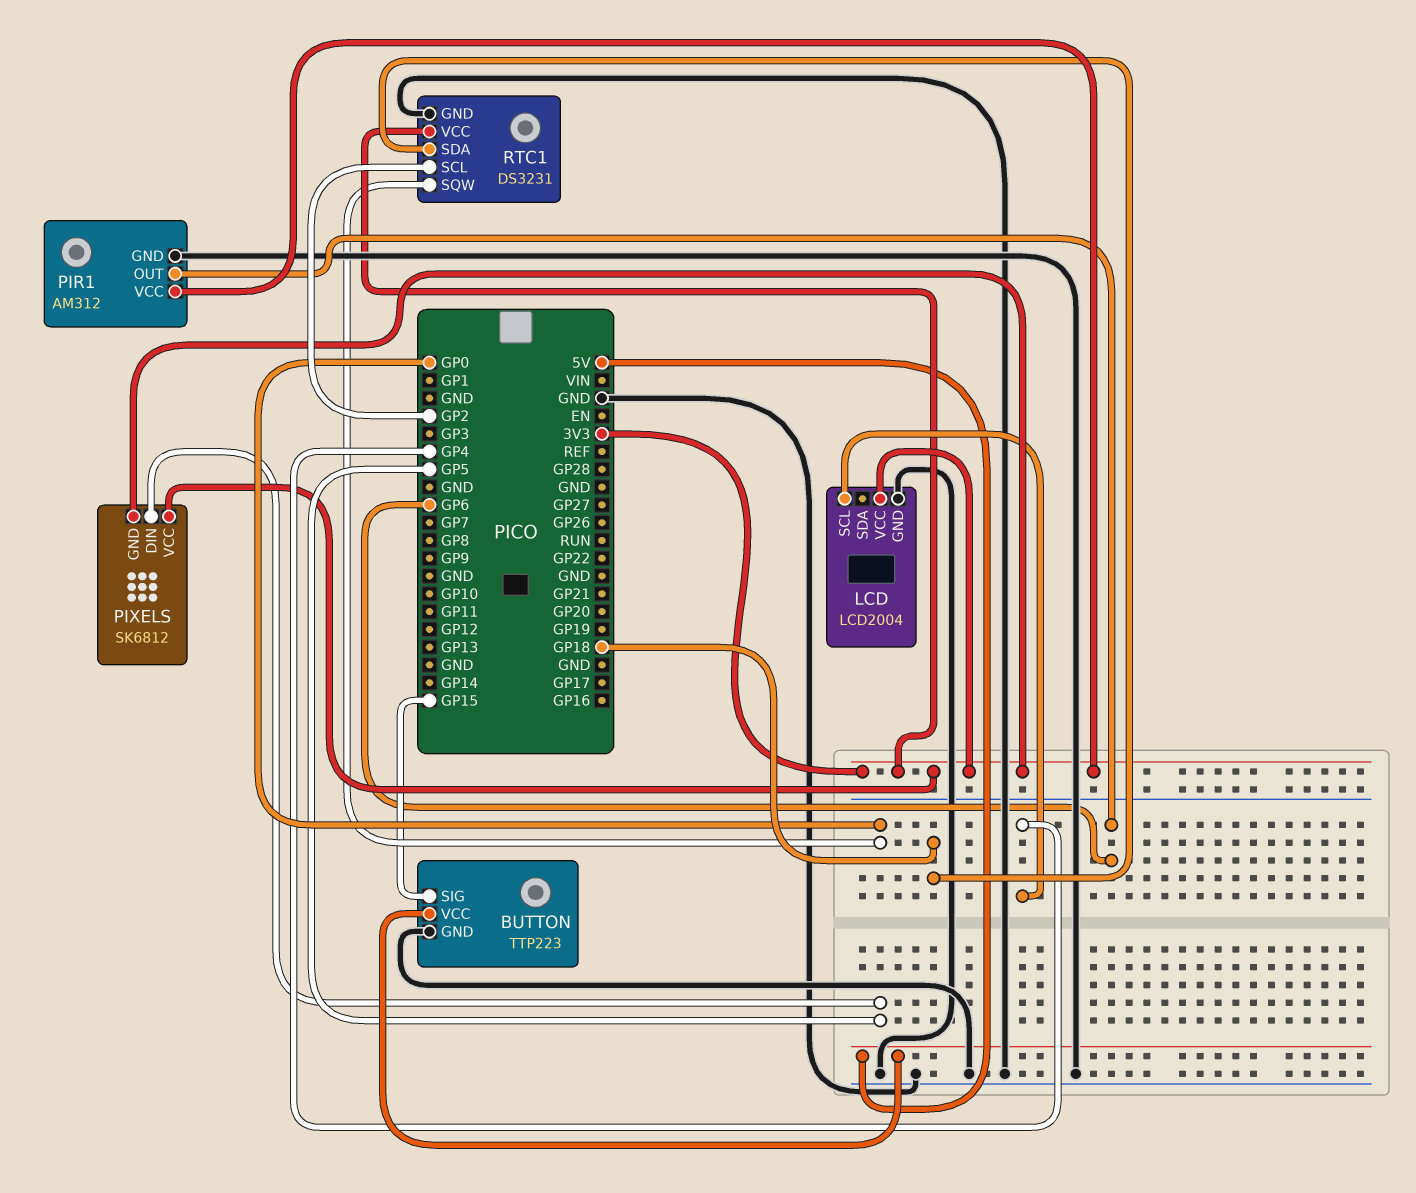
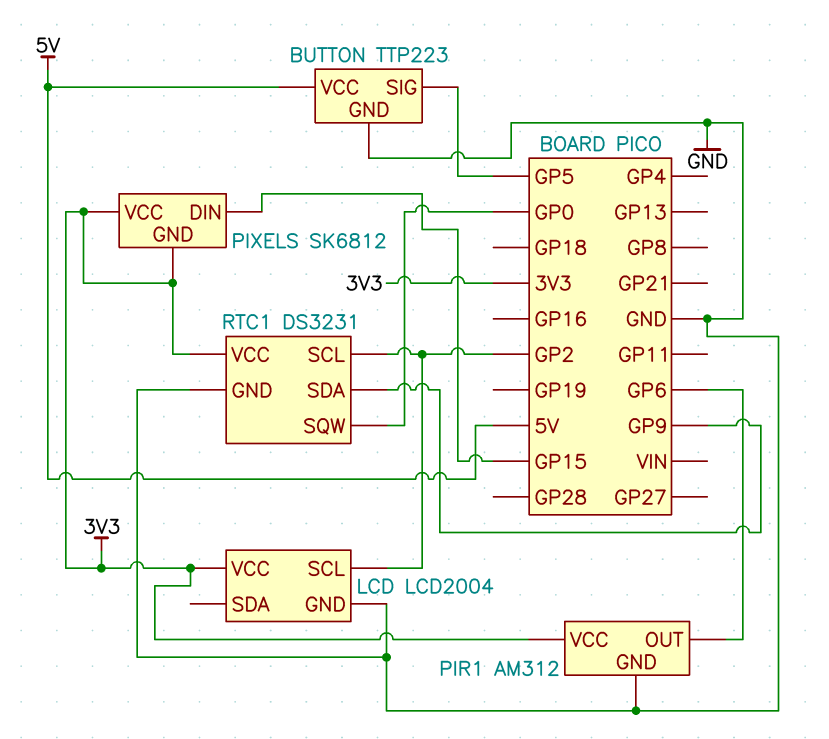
BUTTON pin SIG: GP15 -> GP5
LCD pin SCL: GP4 -> GP2
PIXELS pin DIN: GP5 -> GP15
RTC1 pin SDA: GP18 -> GP9

